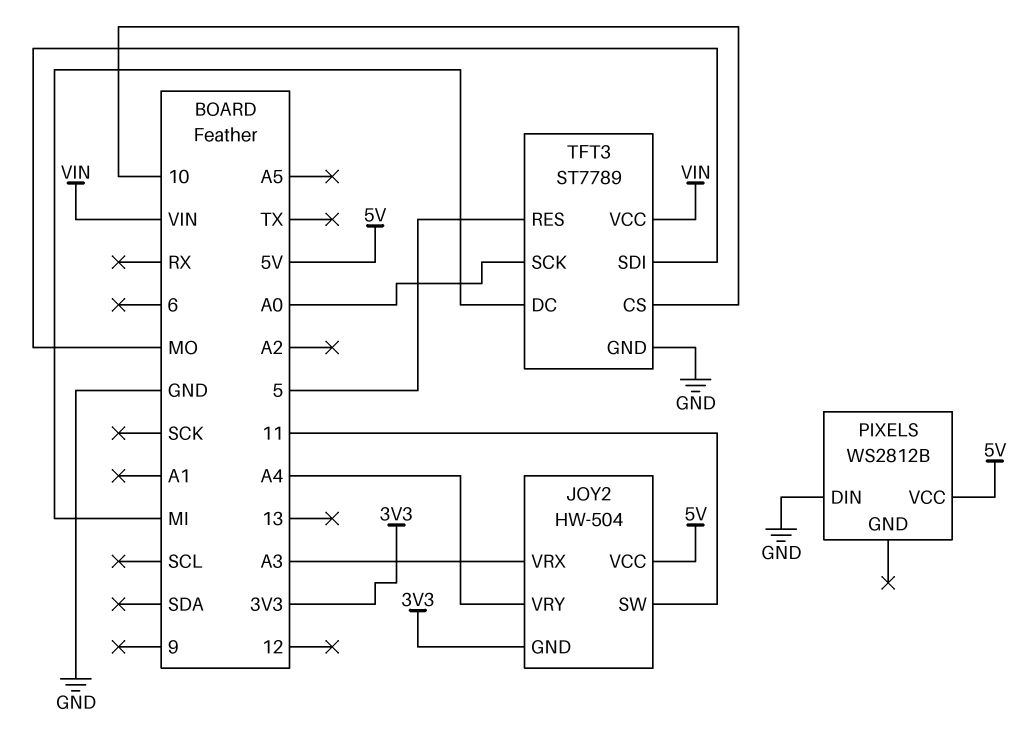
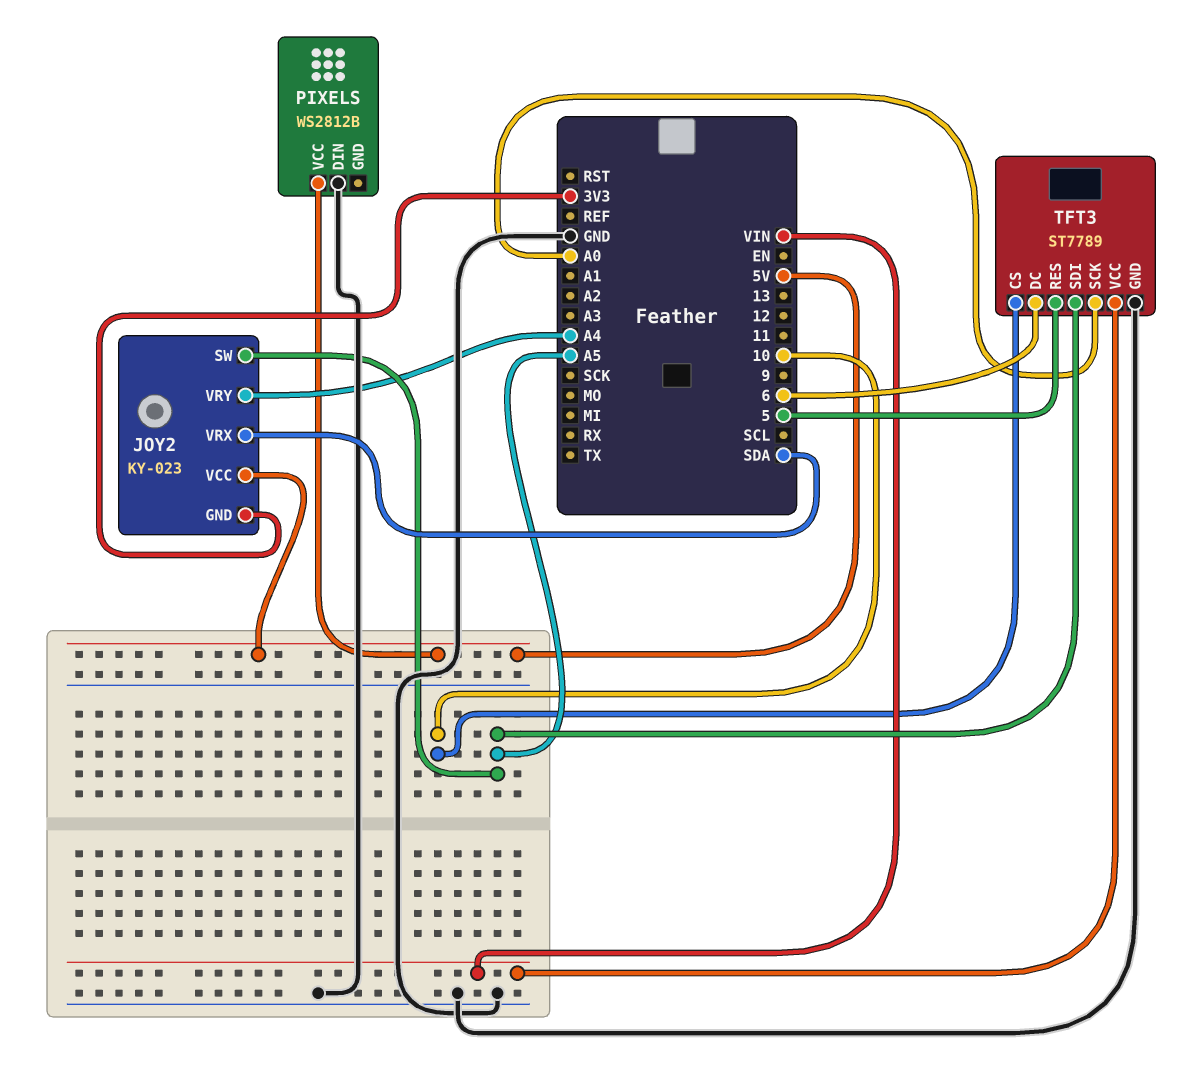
JOY2: HW-504 -> KY-023
JOY2 pin SW: 11 -> A5
JOY2 pin VRX: A3 -> SDA
TFT3 pin DC: MI -> 6
TFT3 pin SDI: MO -> A5

